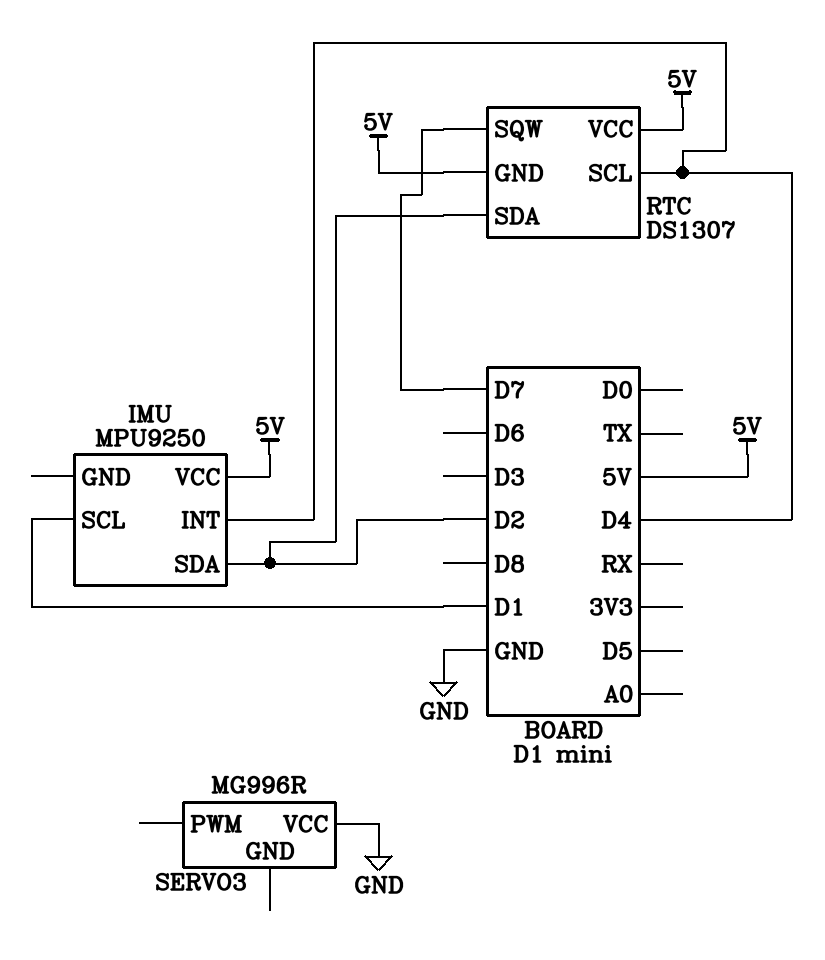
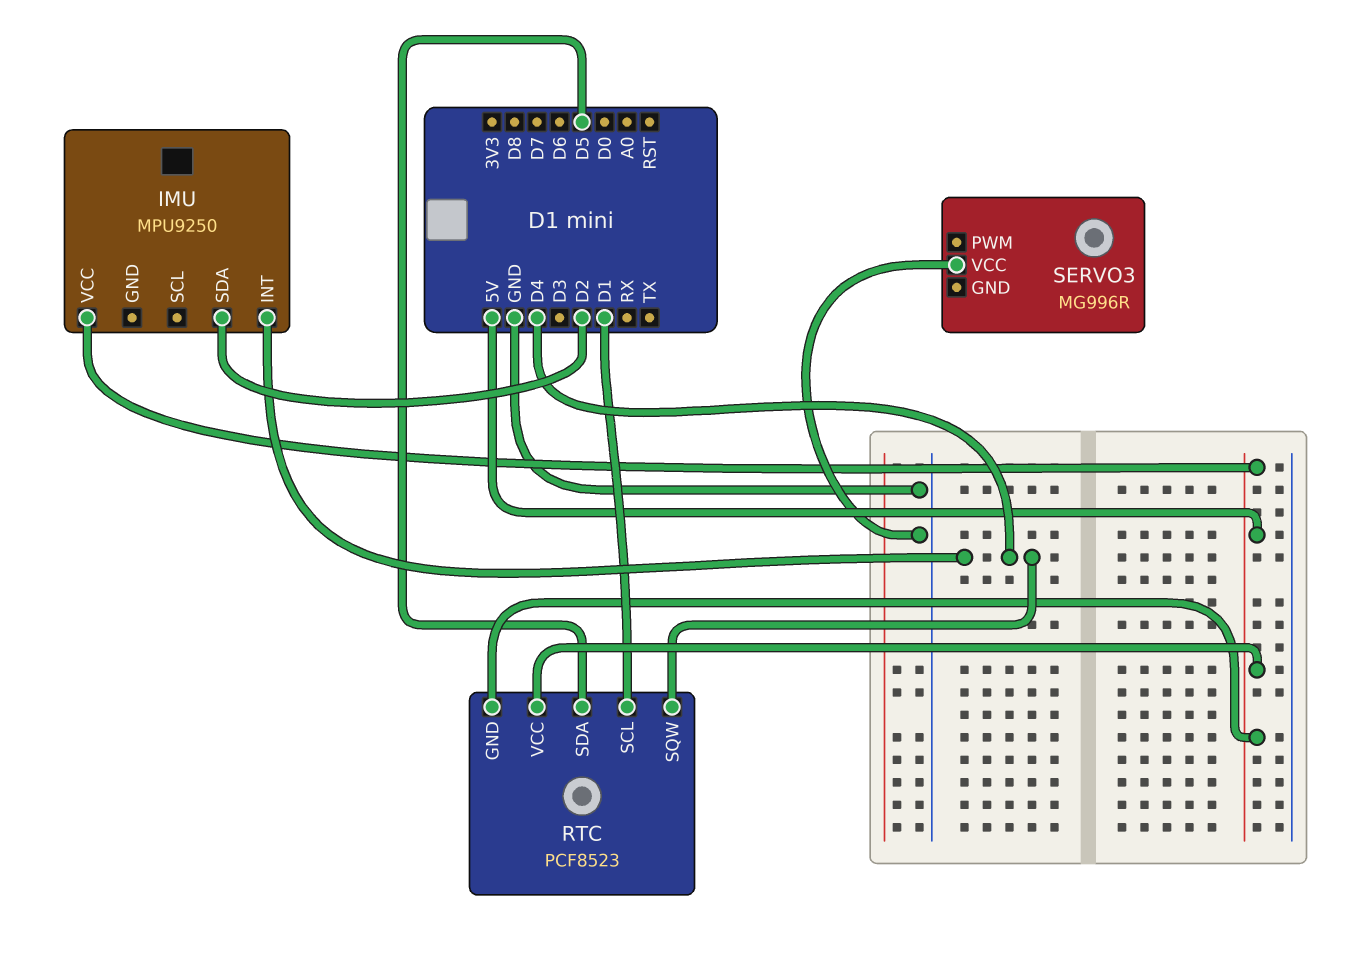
IMU pin SCL: D1 -> none
RTC: DS1307 -> PCF8523
RTC pin SCL: D4 -> D1
RTC pin SDA: D2 -> D5
RTC pin SQW: D7 -> D4

